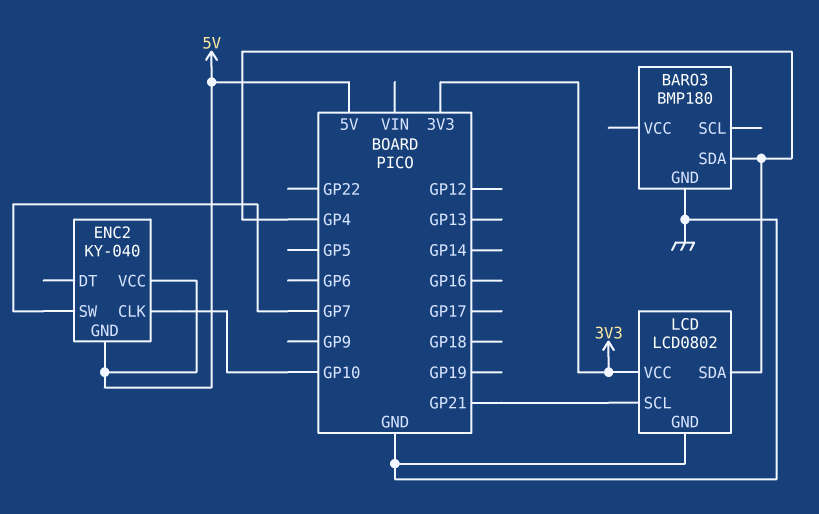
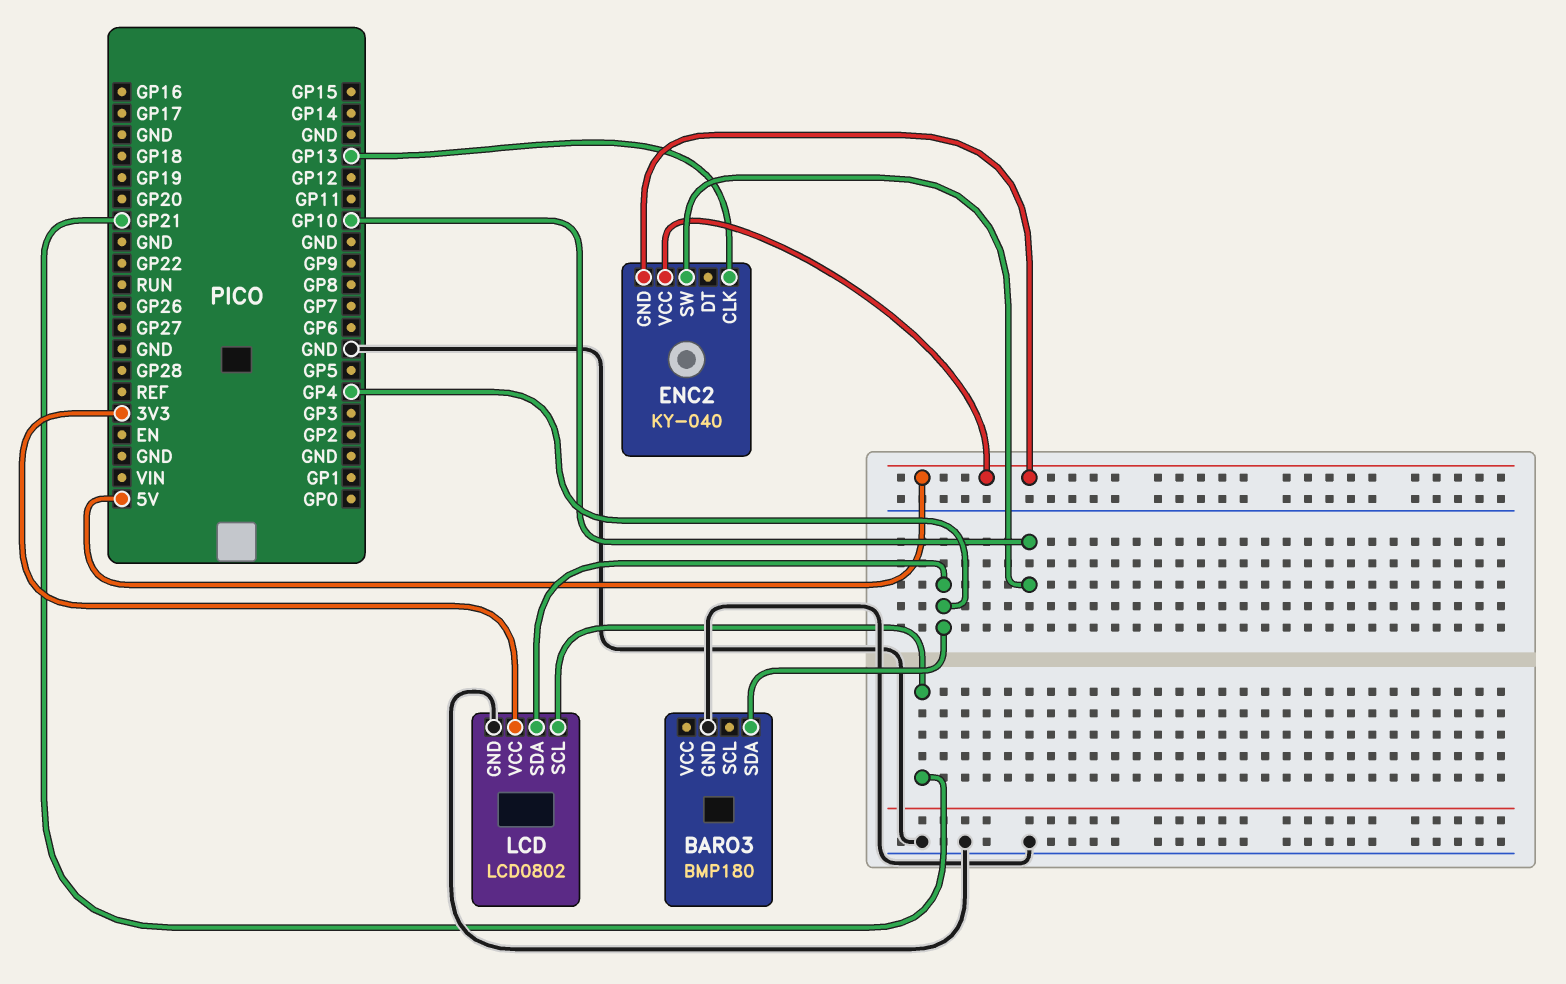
ENC2 pin CLK: GP10 -> GP13
ENC2 pin SW: GP7 -> GP10

